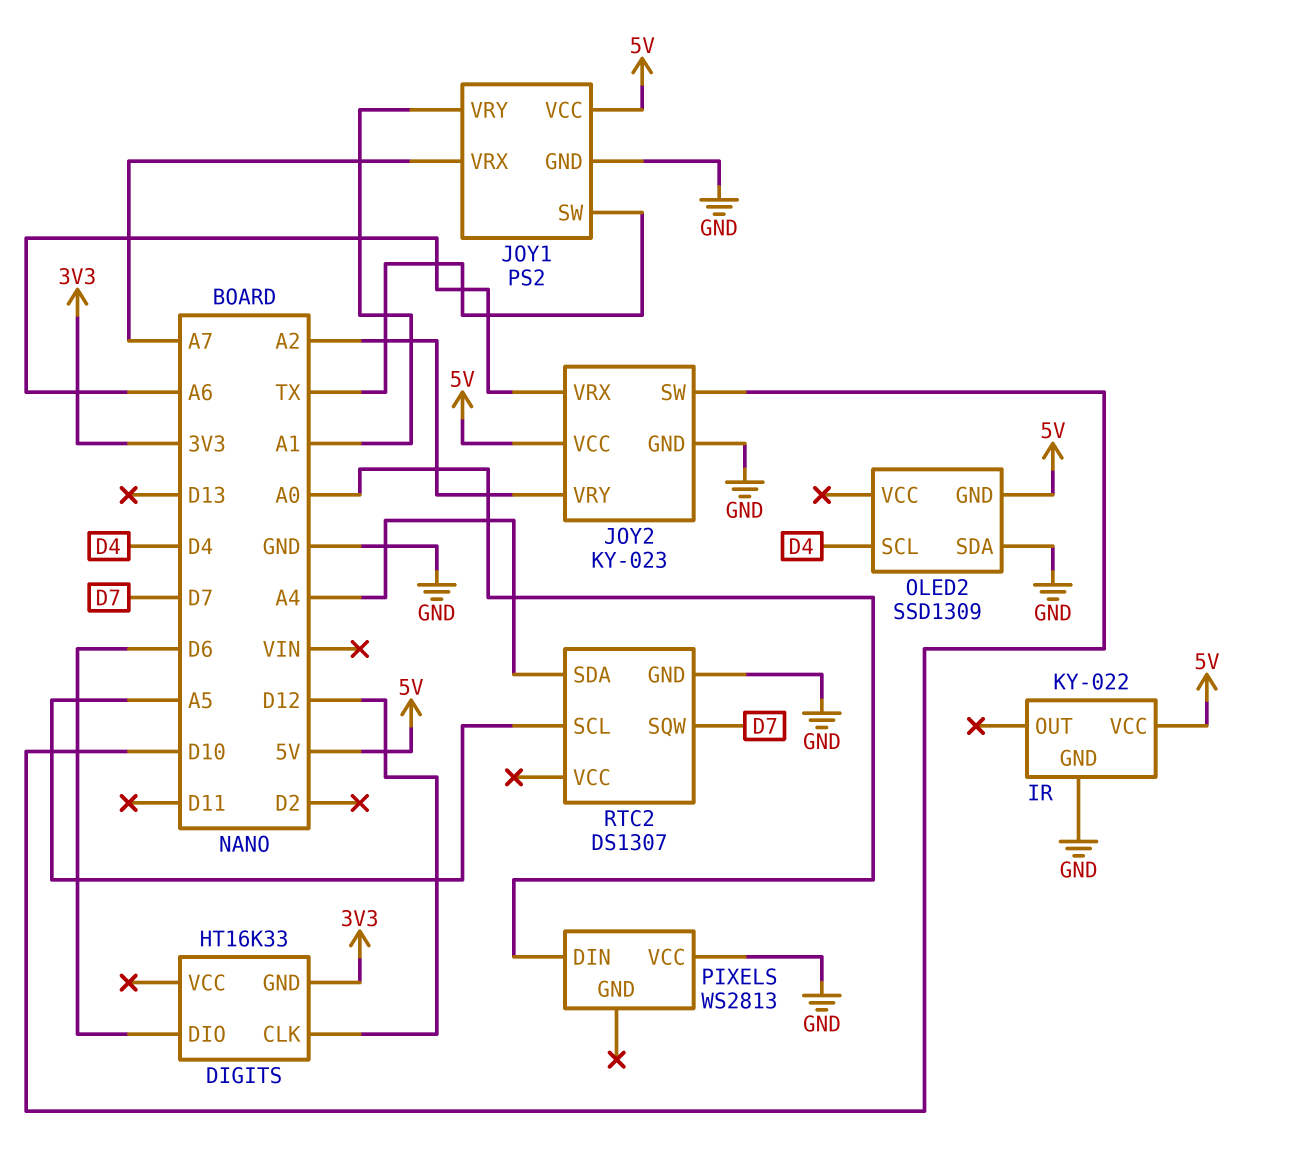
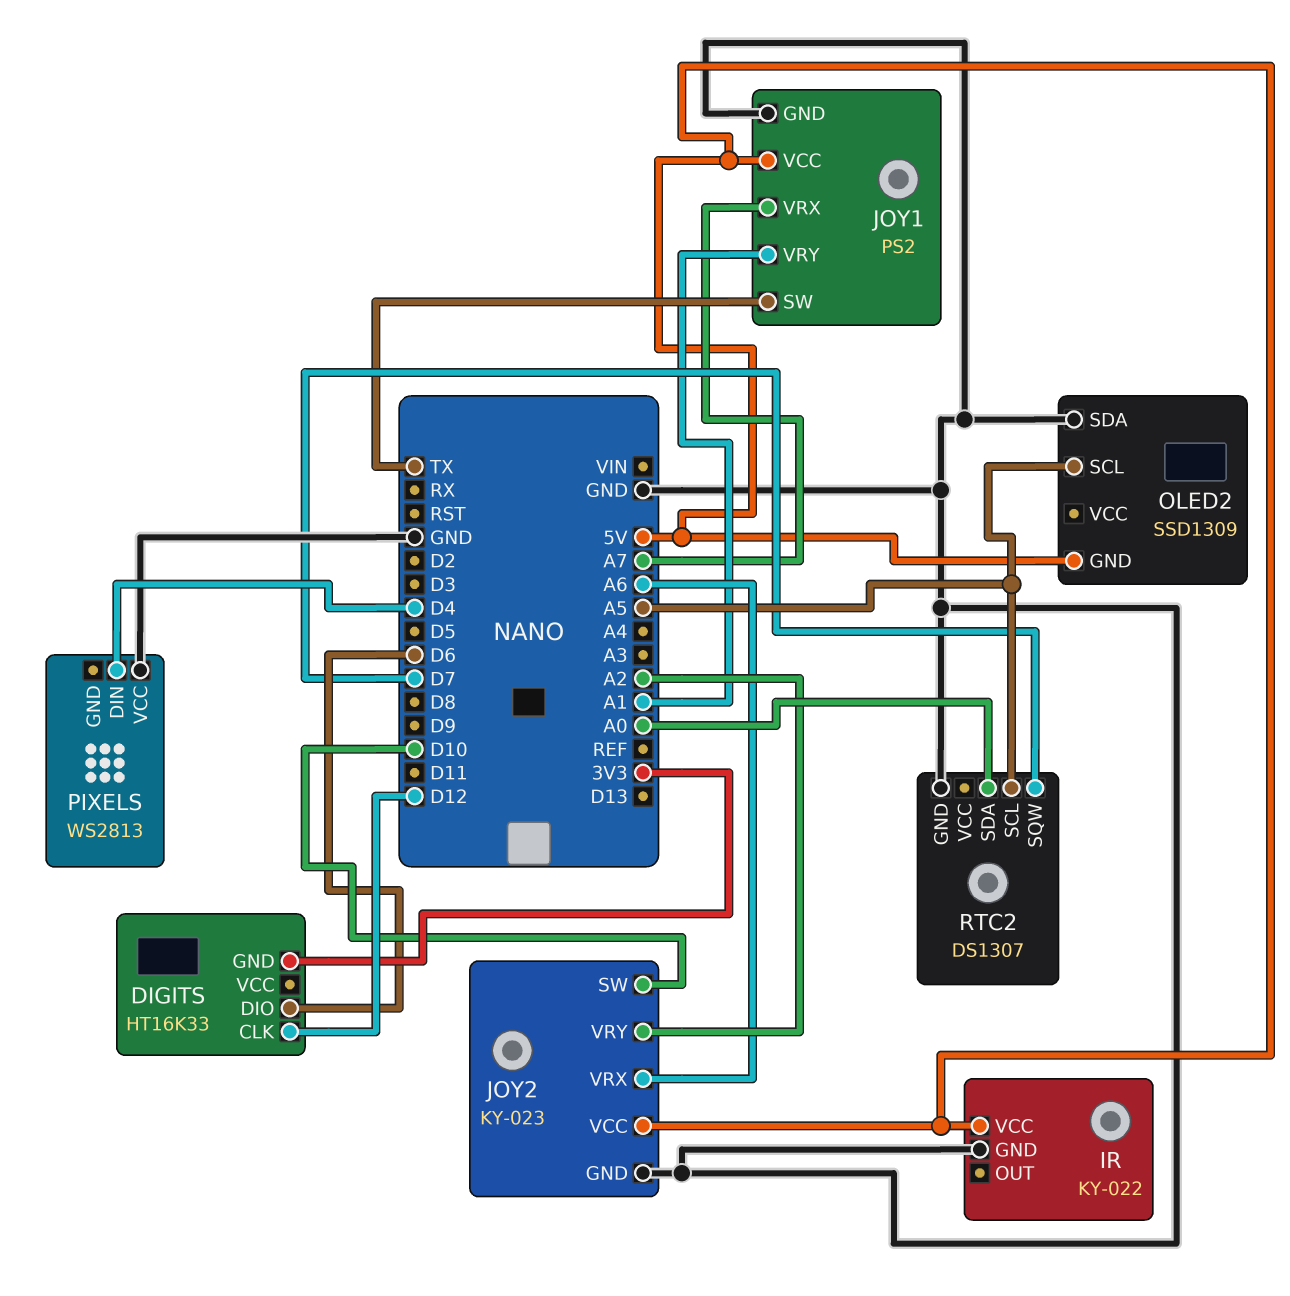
OLED2 pin SCL: D4 -> A5
PIXELS pin DIN: A0 -> D4
RTC2 pin SDA: A4 -> A0

